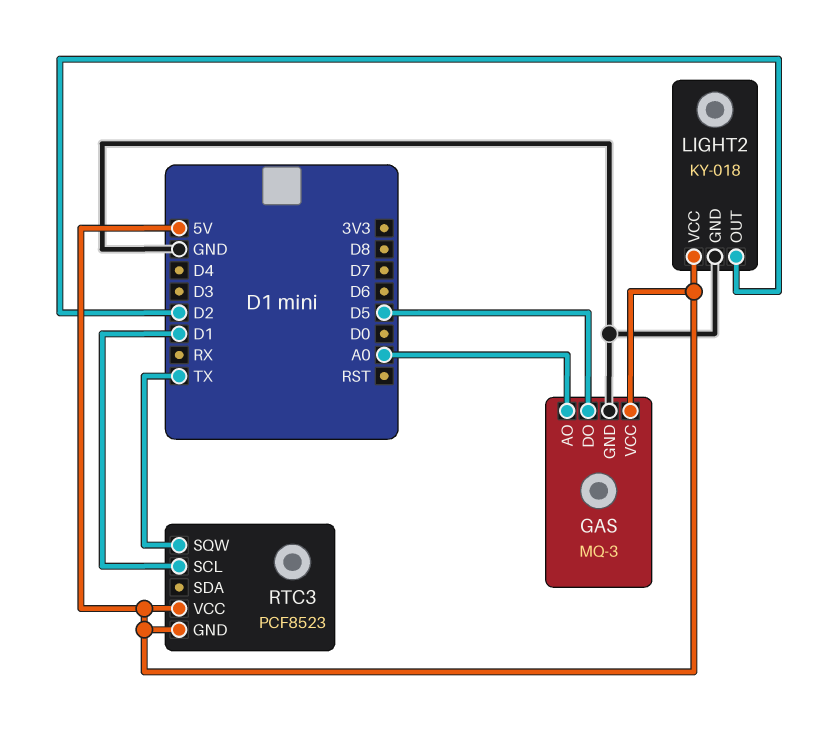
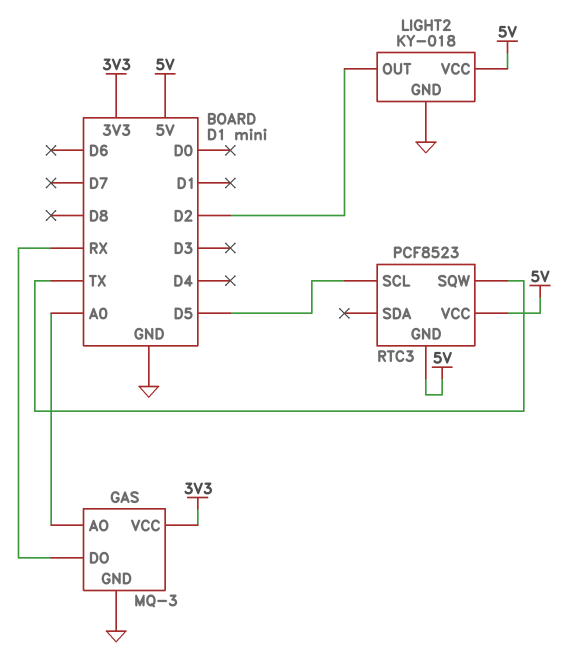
GAS pin DO: D5 -> RX
GAS pin VCC: 5V -> 3V3
RTC3 pin SCL: D1 -> D5

